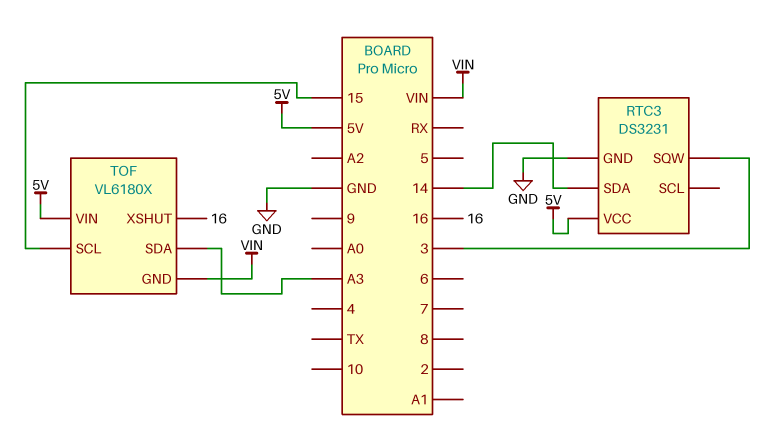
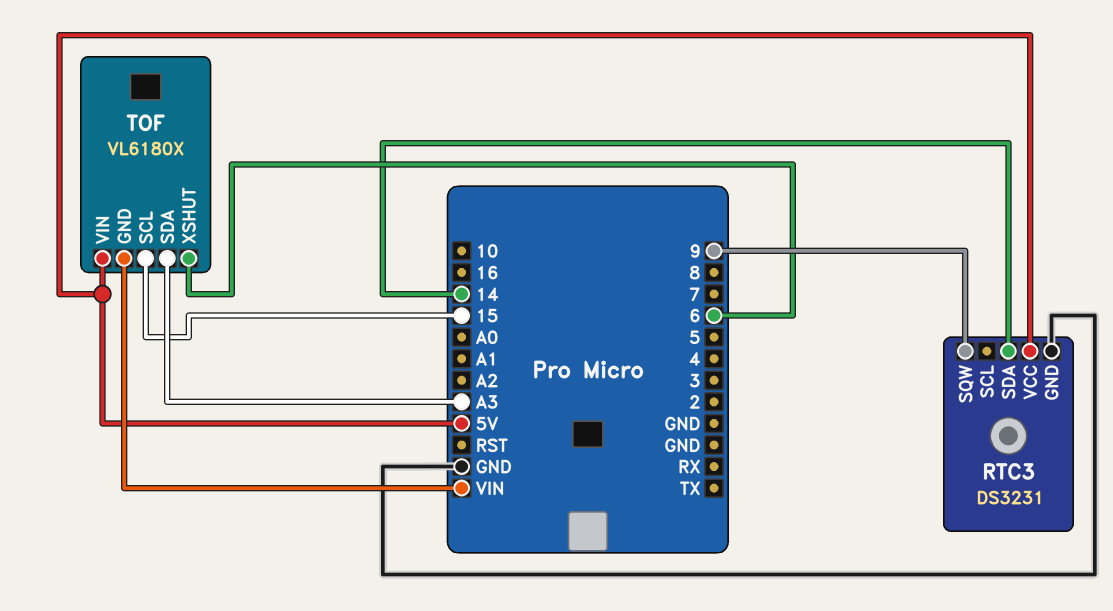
RTC3 pin SQW: 3 -> 9
TOF pin XSHUT: 16 -> 6

